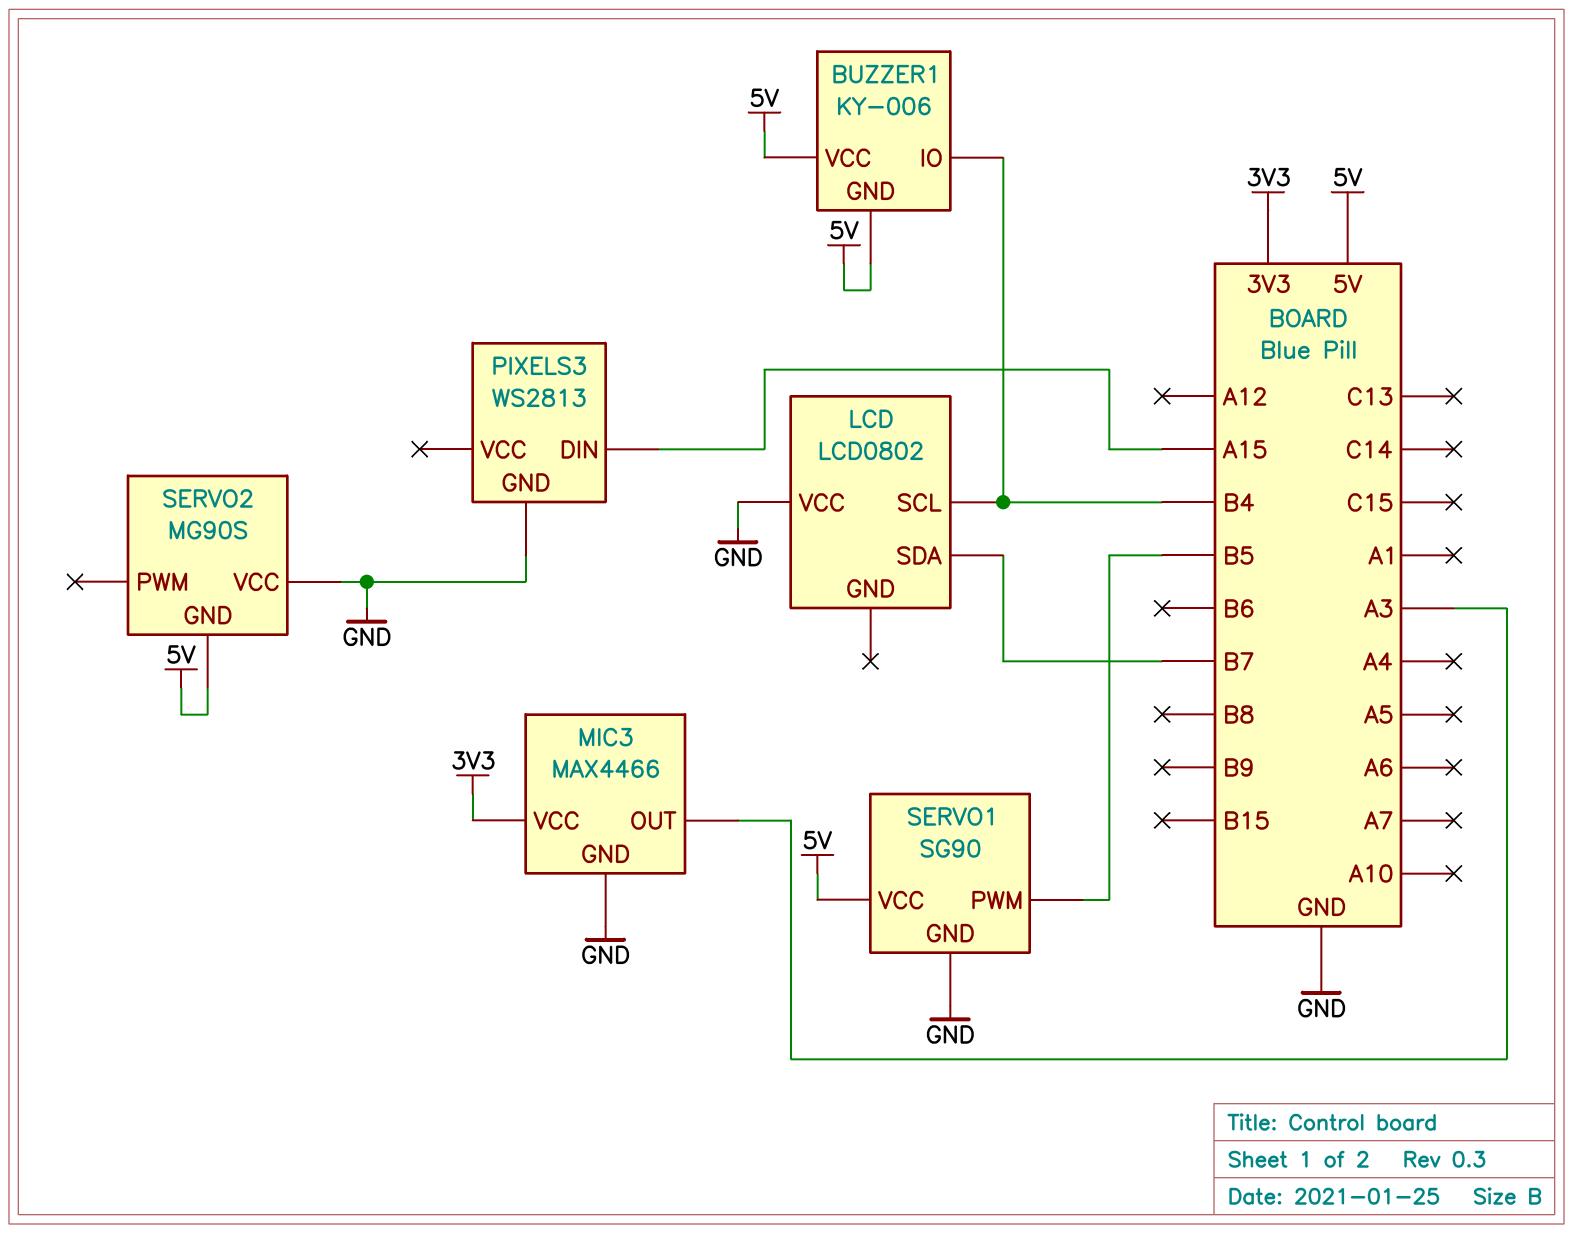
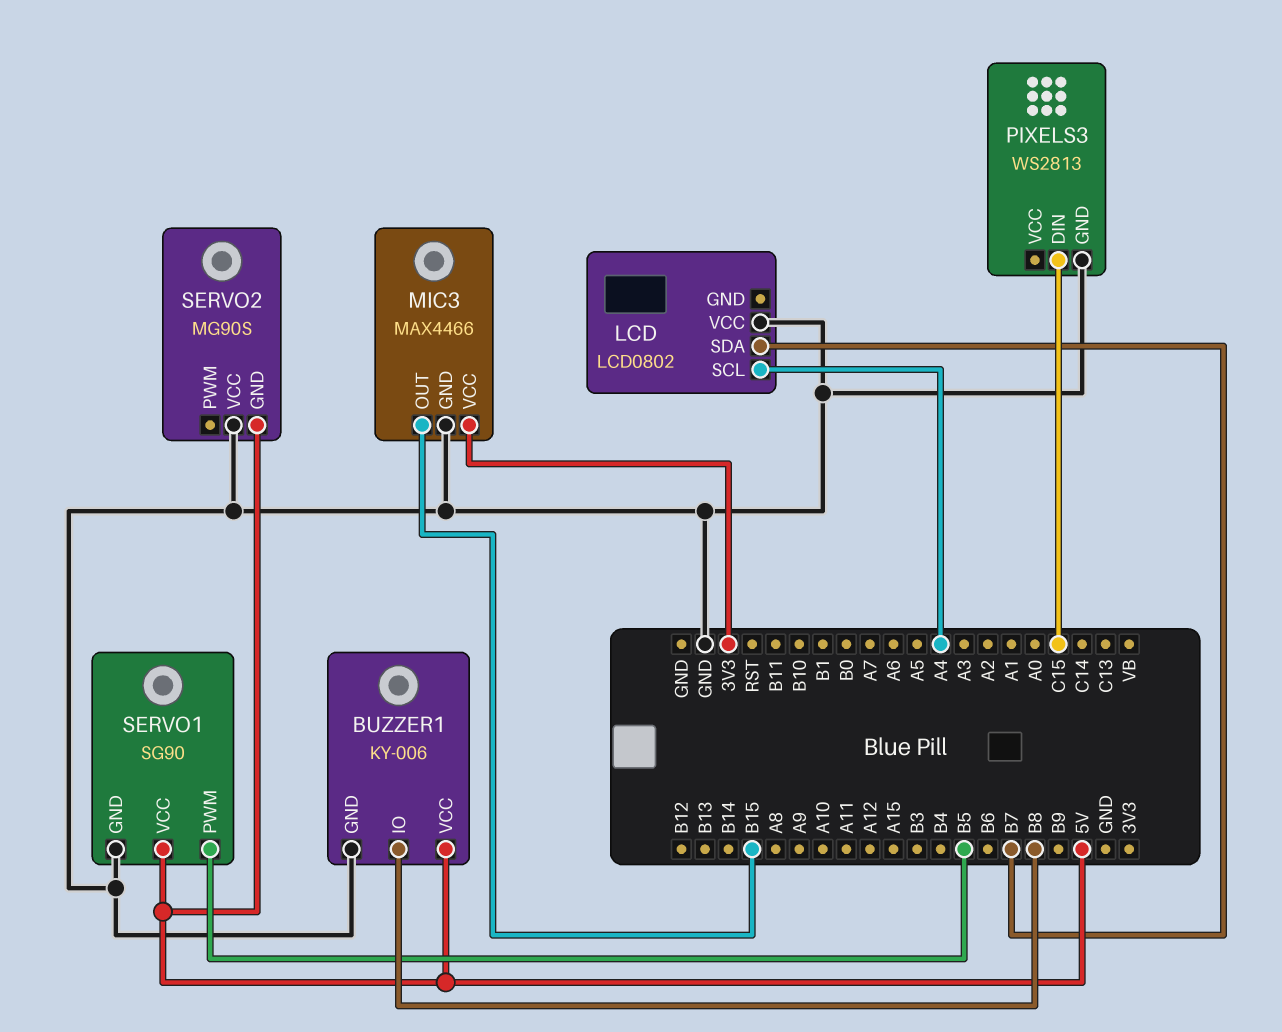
BUZZER1 pin GND: 5V -> GND
BUZZER1 pin IO: B4 -> B8
LCD pin SCL: B4 -> A4
MIC3 pin OUT: A3 -> B15
PIXELS3 pin DIN: A15 -> C15

